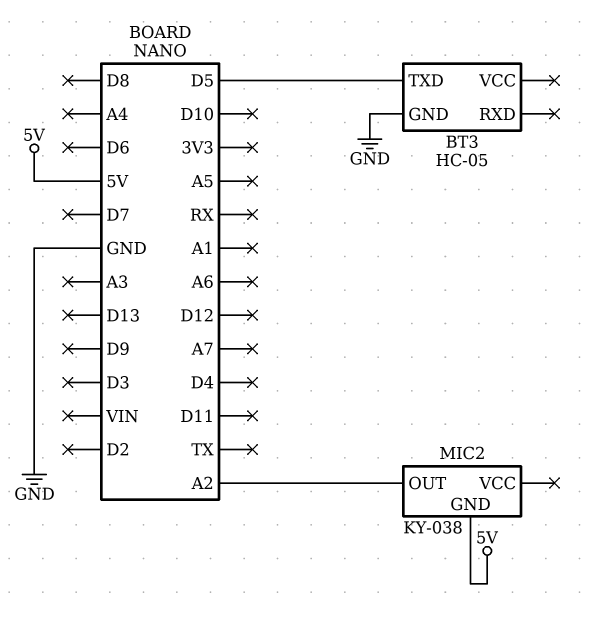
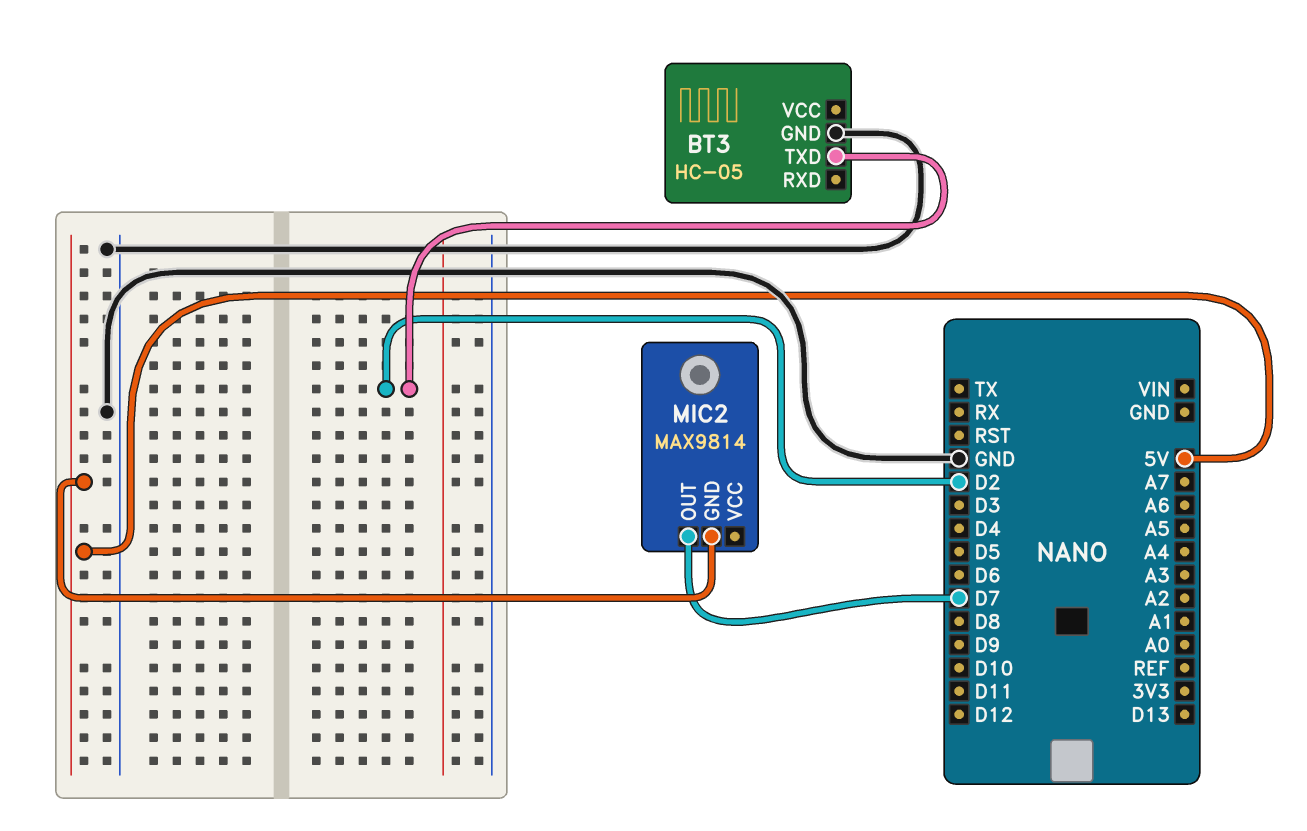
BT3 pin TXD: D5 -> D2
MIC2: KY-038 -> MAX9814
MIC2 pin OUT: A2 -> D7

